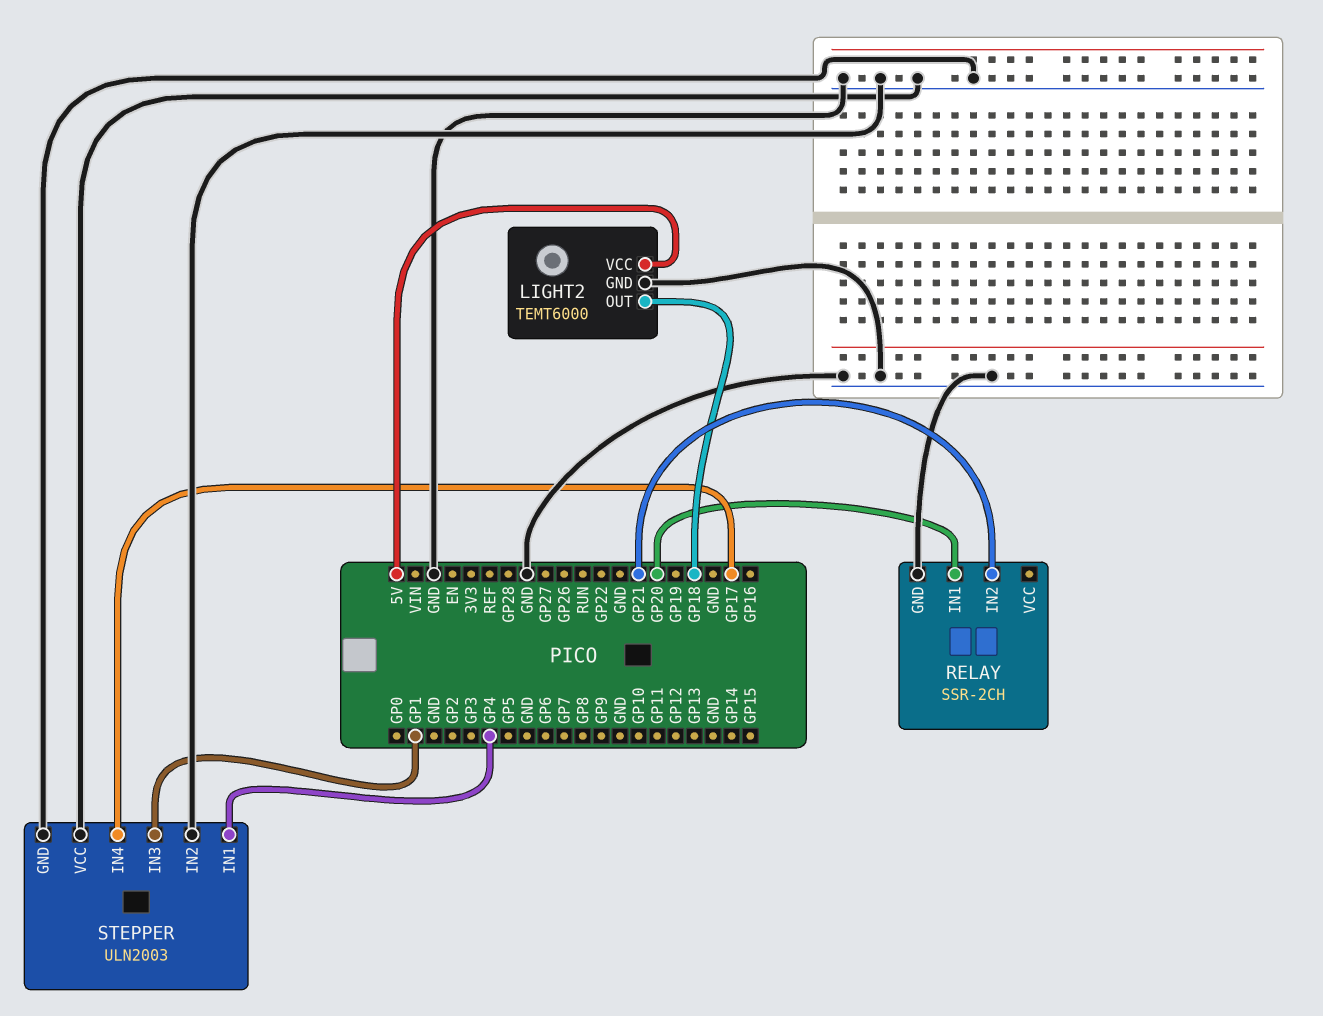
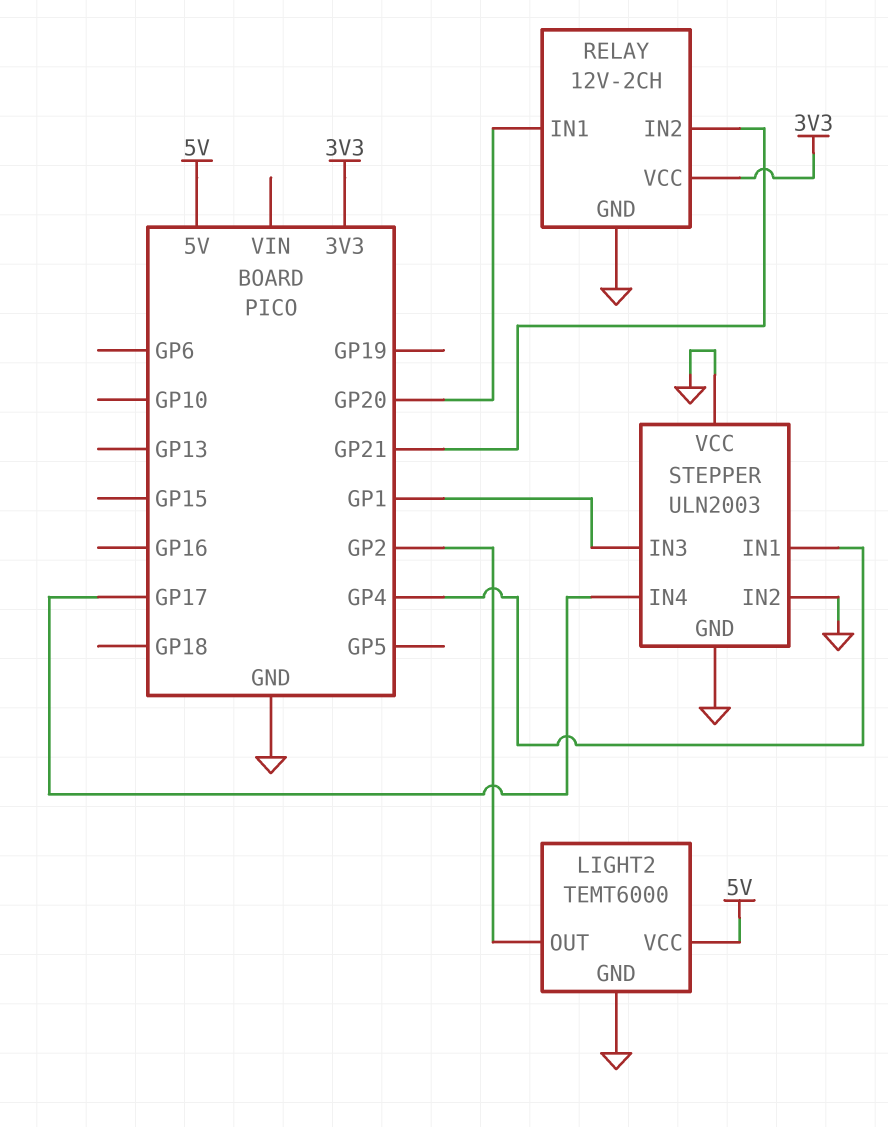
LIGHT2 pin OUT: GP18 -> GP2
RELAY: SSR-2CH -> 12V-2CH
RELAY pin VCC: none -> 3V3

